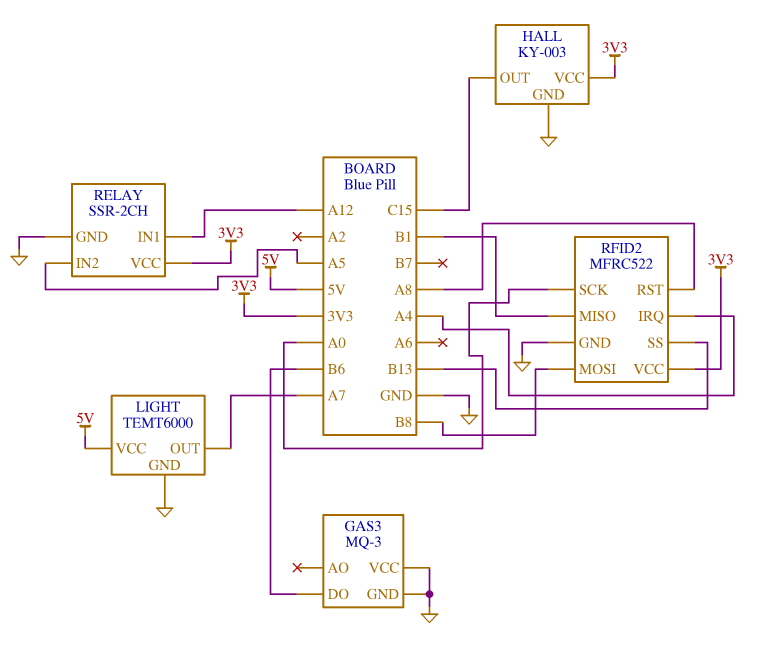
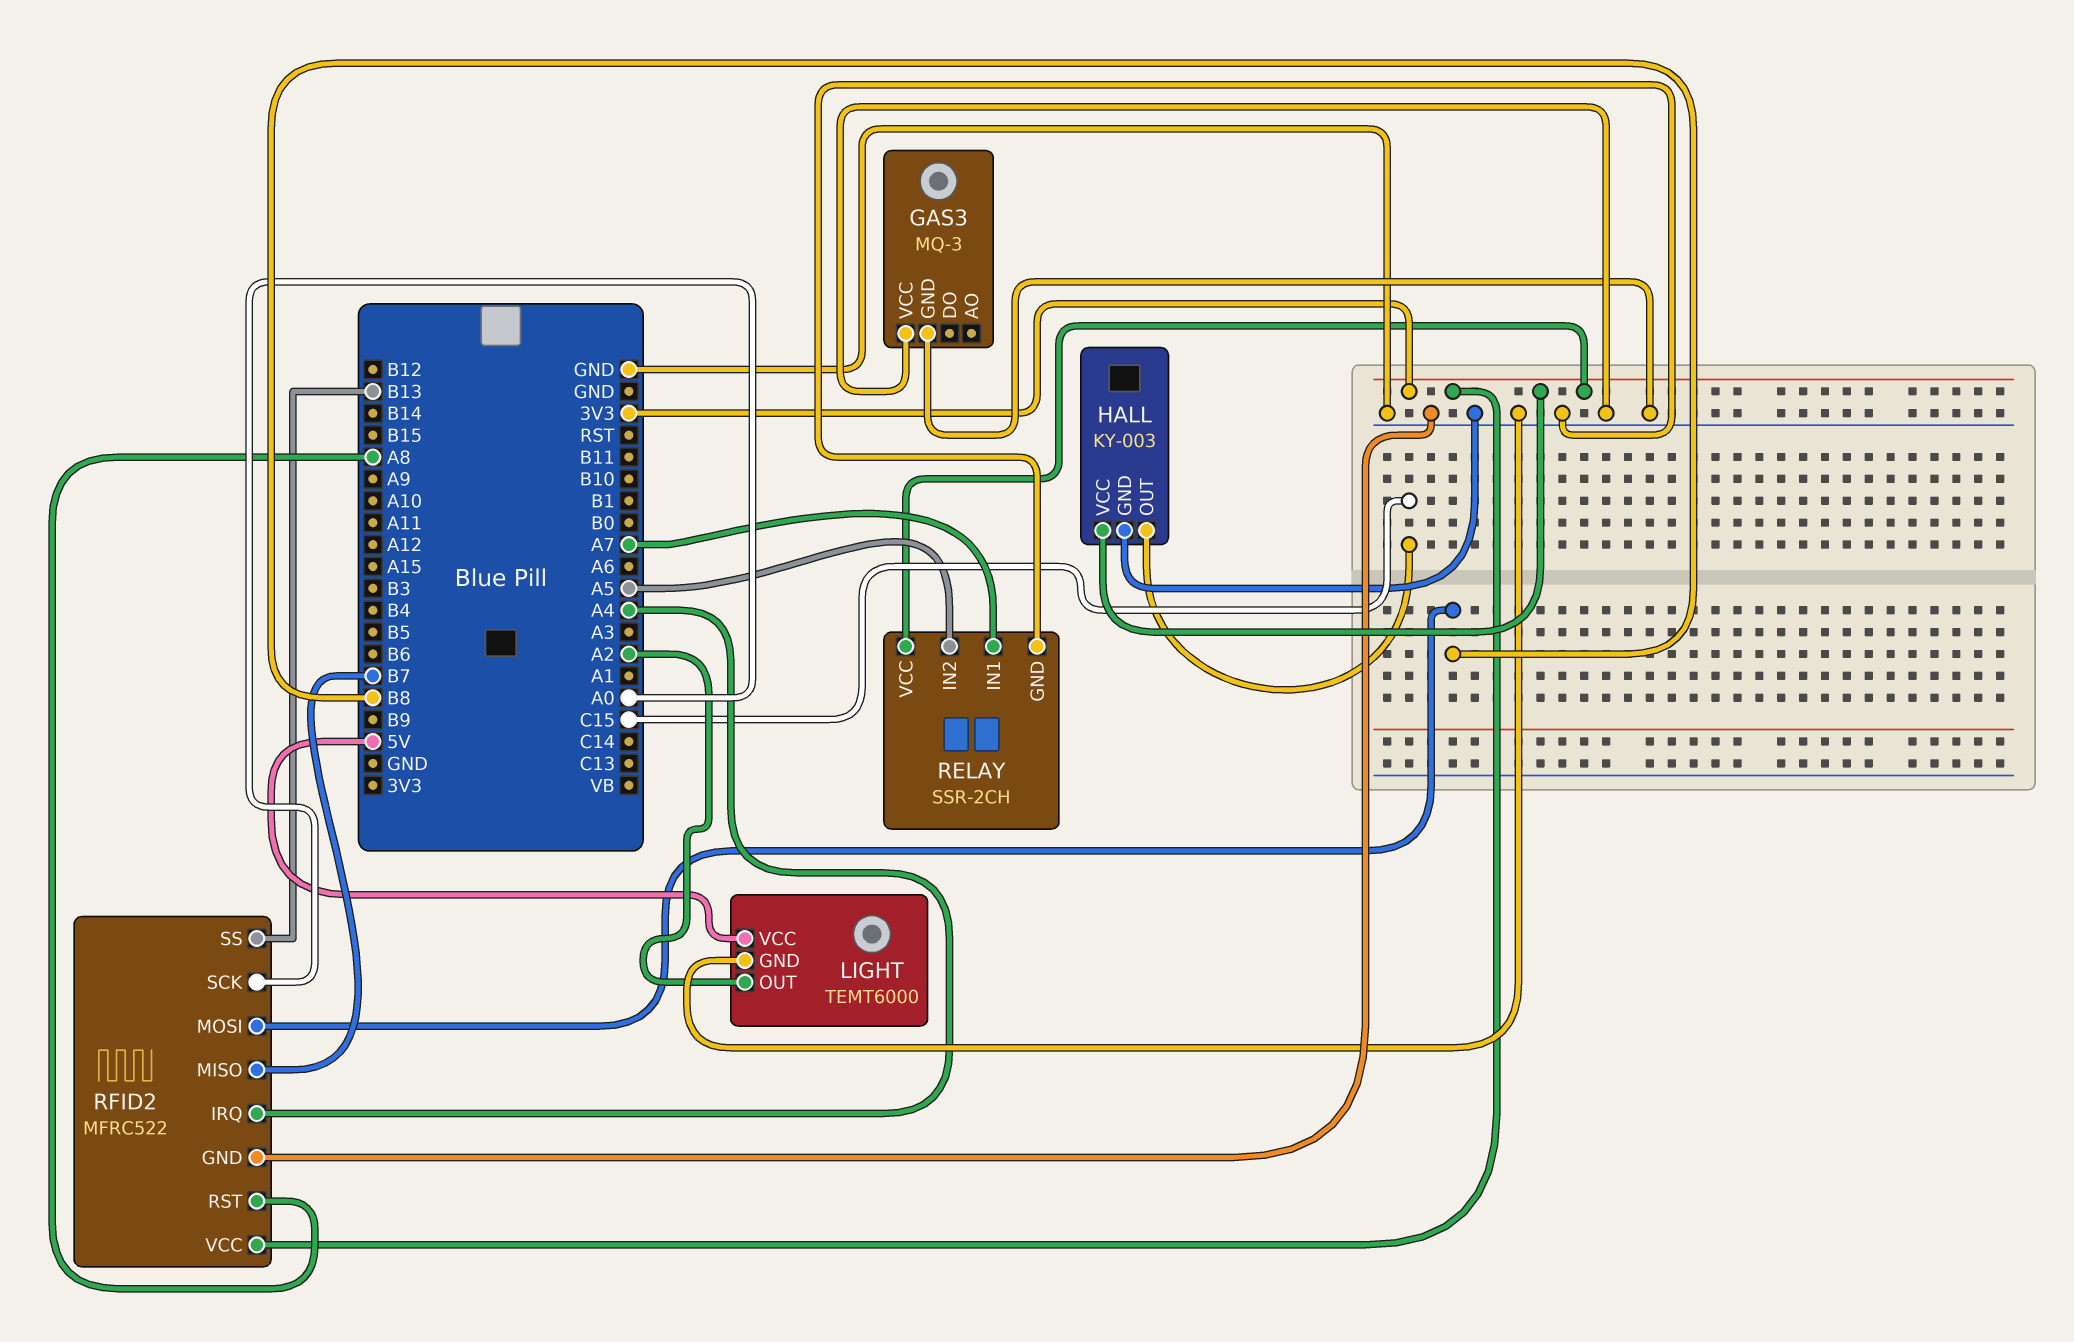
GAS3 pin DO: B6 -> none
LIGHT pin OUT: A7 -> A2
RELAY pin IN1: A12 -> A7
RFID2 pin MISO: B1 -> B7

